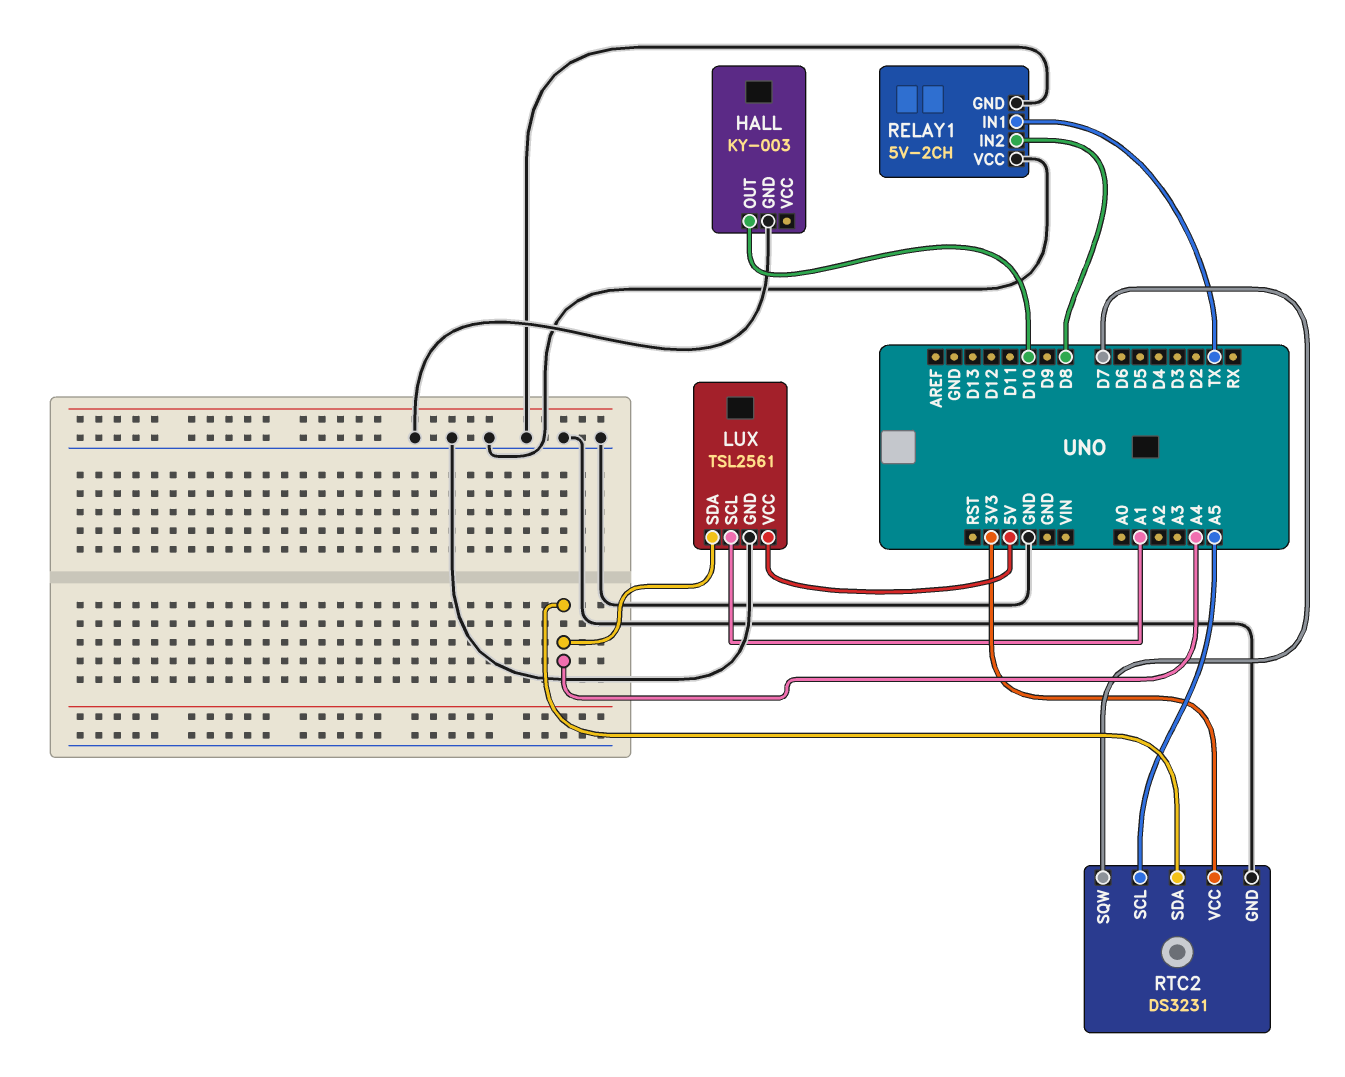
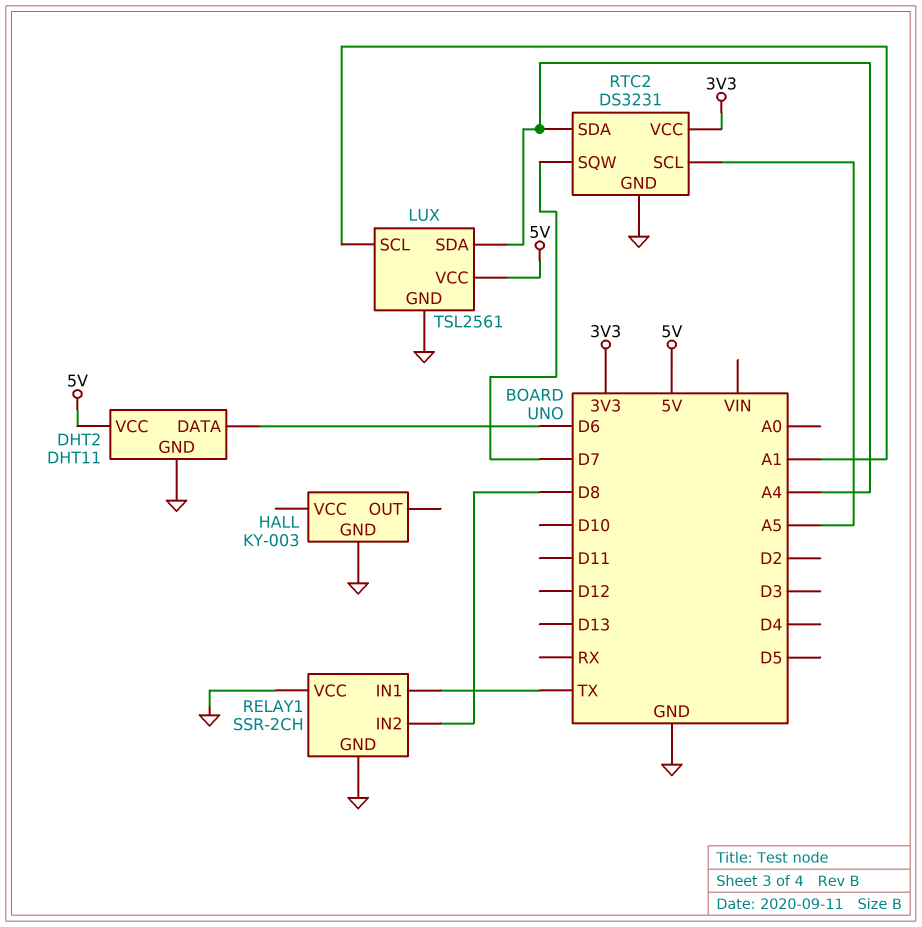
DHT2: none -> DHT11
DHT2 pin DATA: none -> D6
DHT2 pin GND: none -> GND
DHT2 pin VCC: none -> 5V
HALL pin OUT: D10 -> none
RELAY1: 5V-2CH -> SSR-2CH

